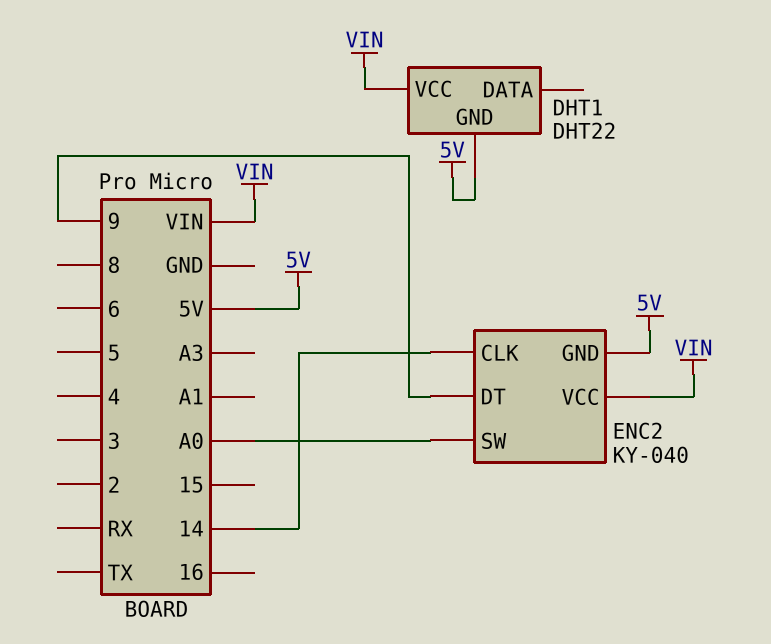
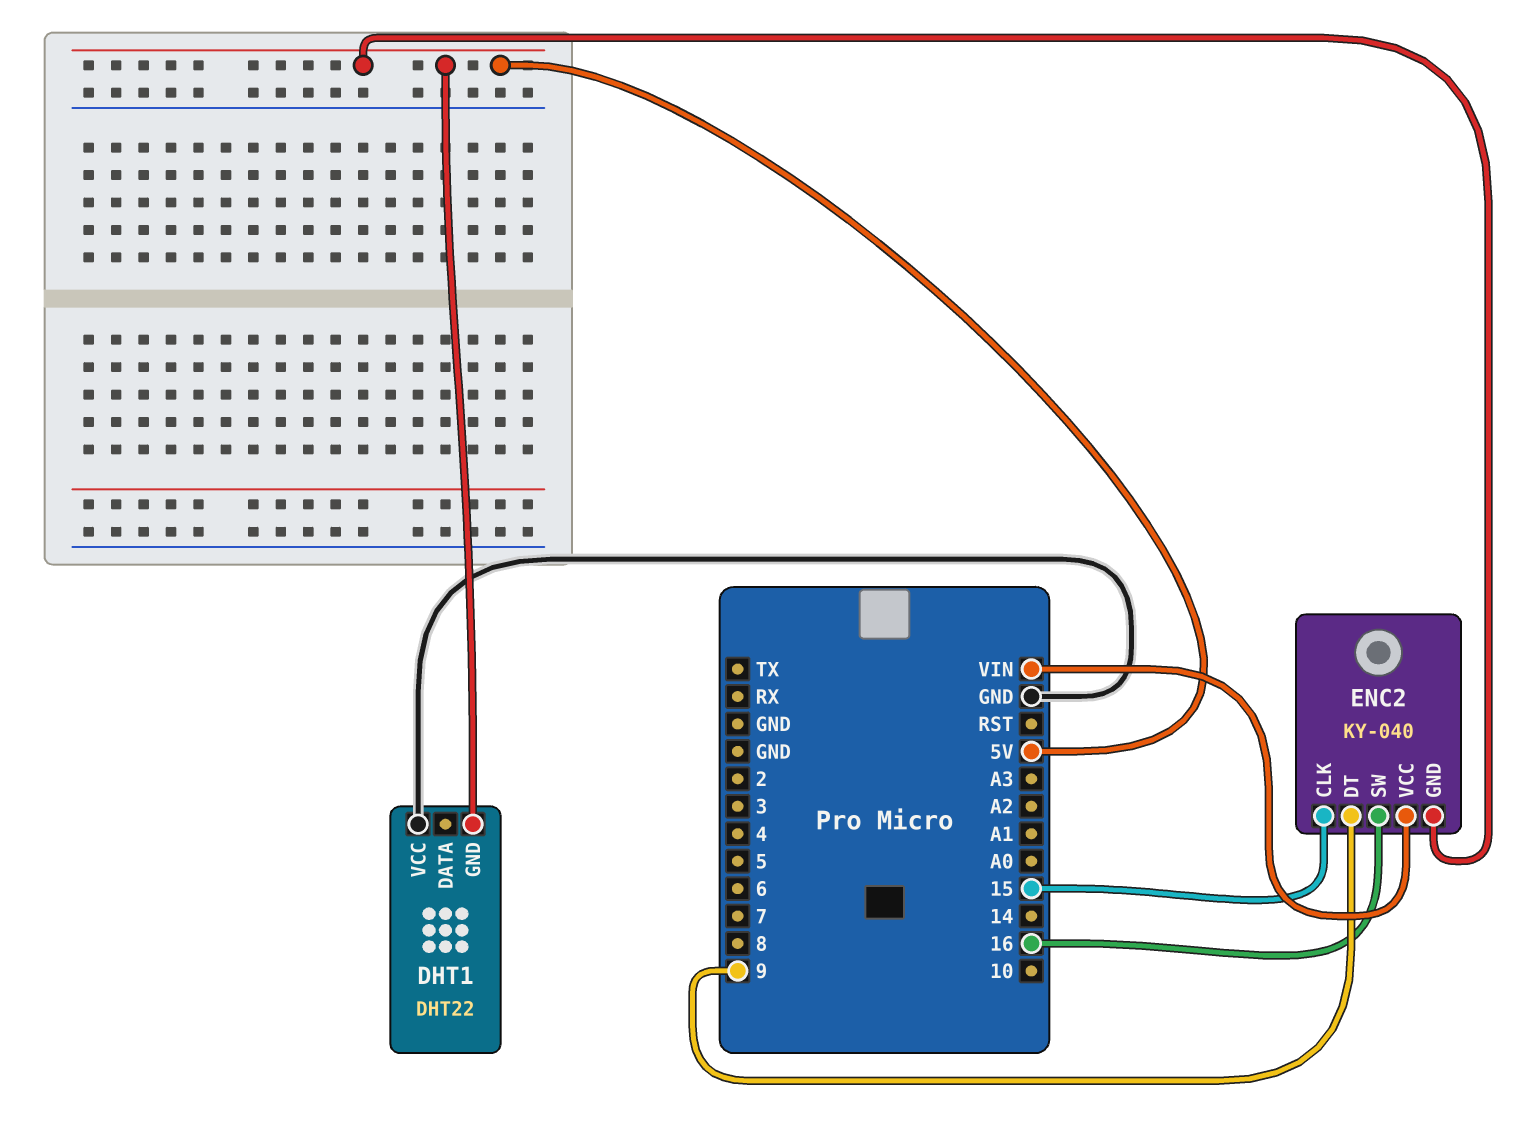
DHT1 pin VCC: VIN -> GND
ENC2 pin CLK: 14 -> 15
ENC2 pin SW: A0 -> 16

